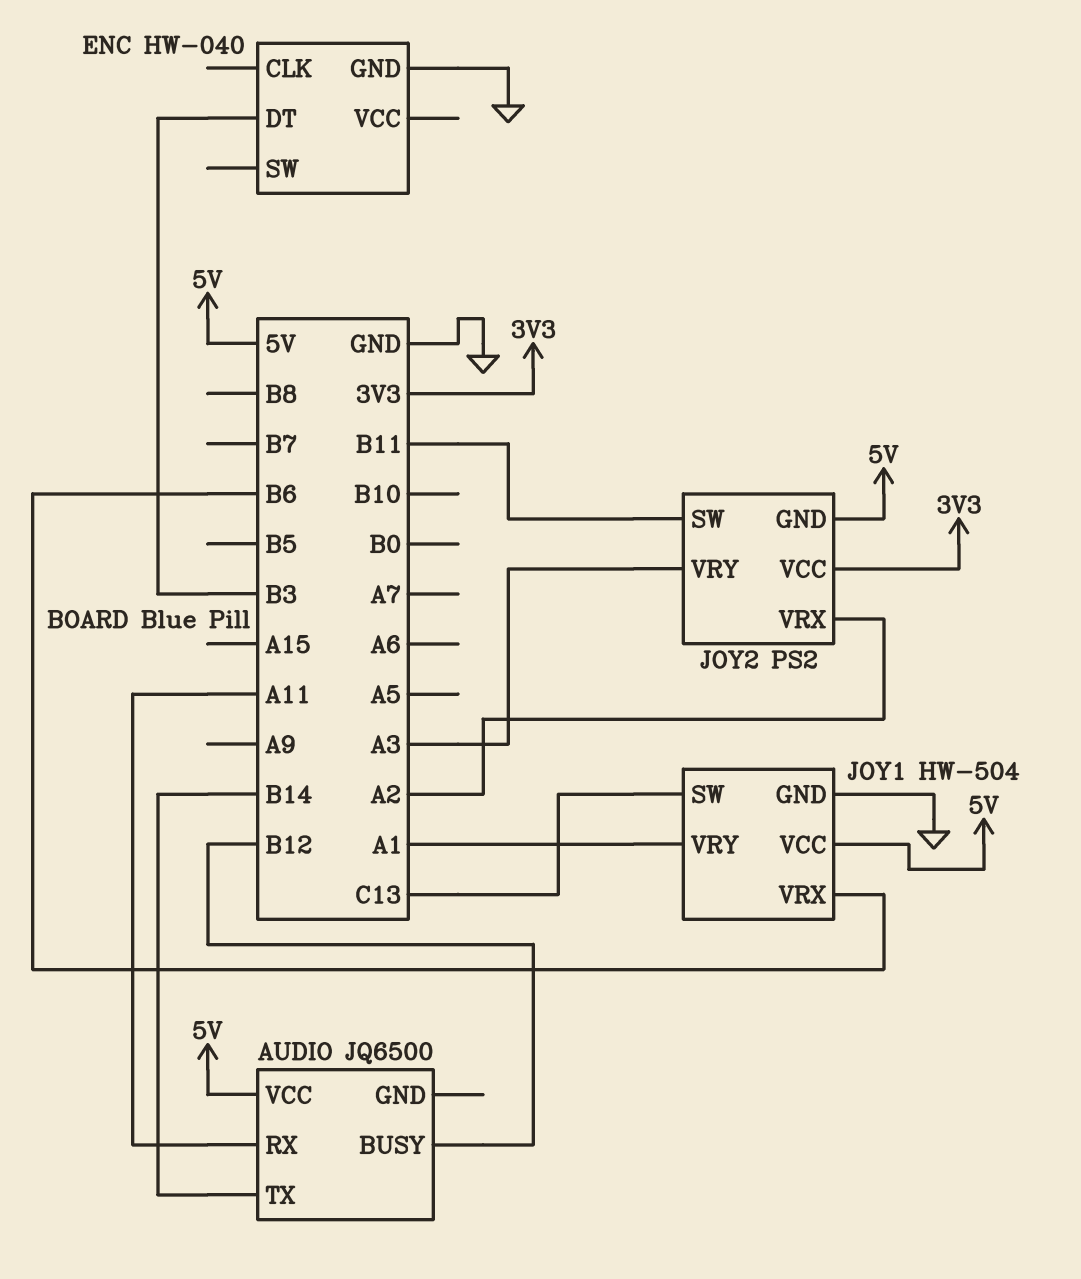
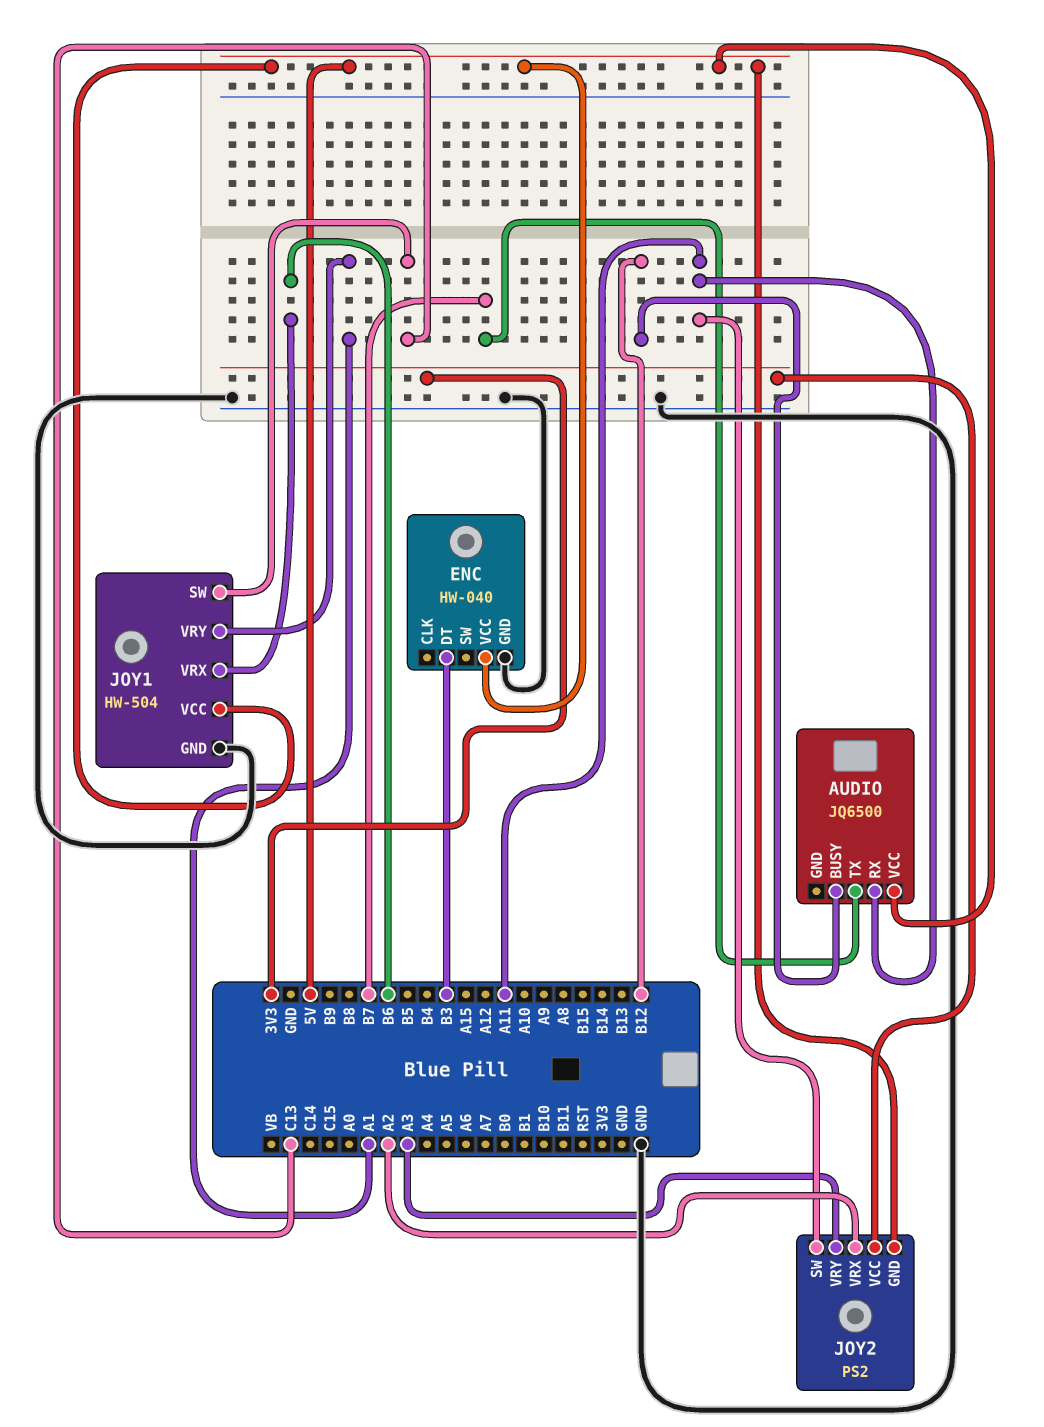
AUDIO pin TX: B14 -> B7
ENC pin VCC: none -> 5V
JOY2 pin SW: B11 -> A11

